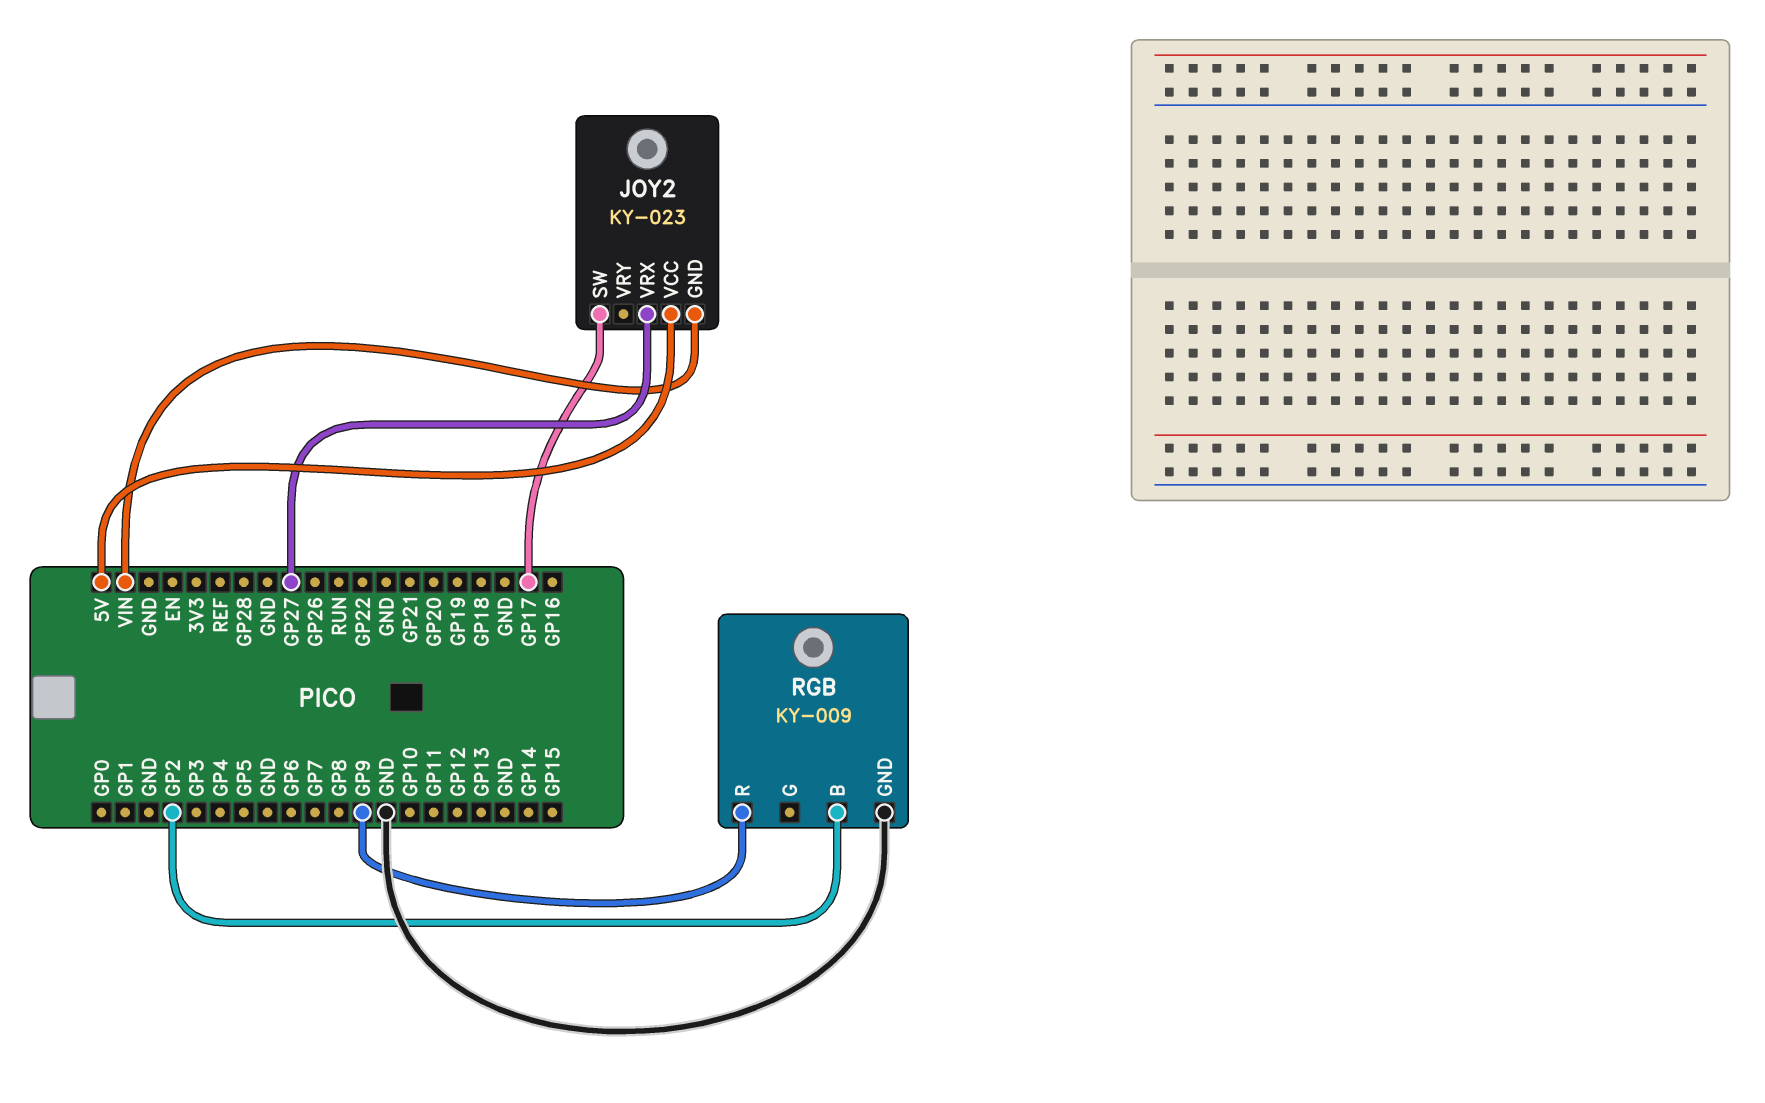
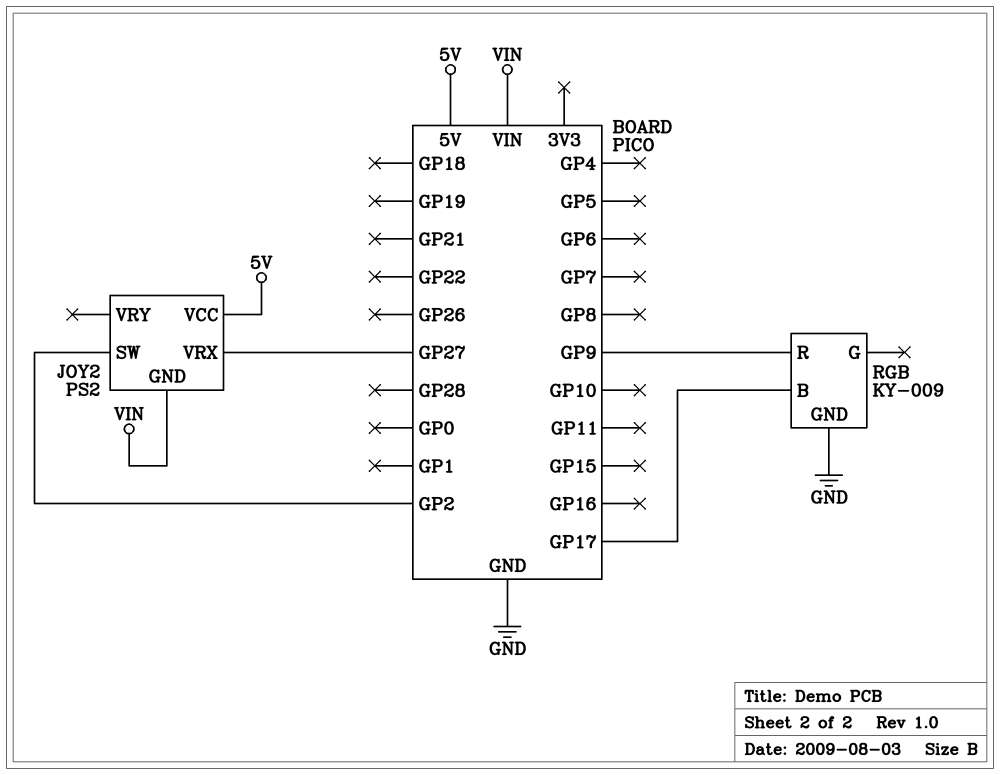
JOY2: KY-023 -> PS2
JOY2 pin SW: GP17 -> GP2
RGB pin B: GP2 -> GP17

